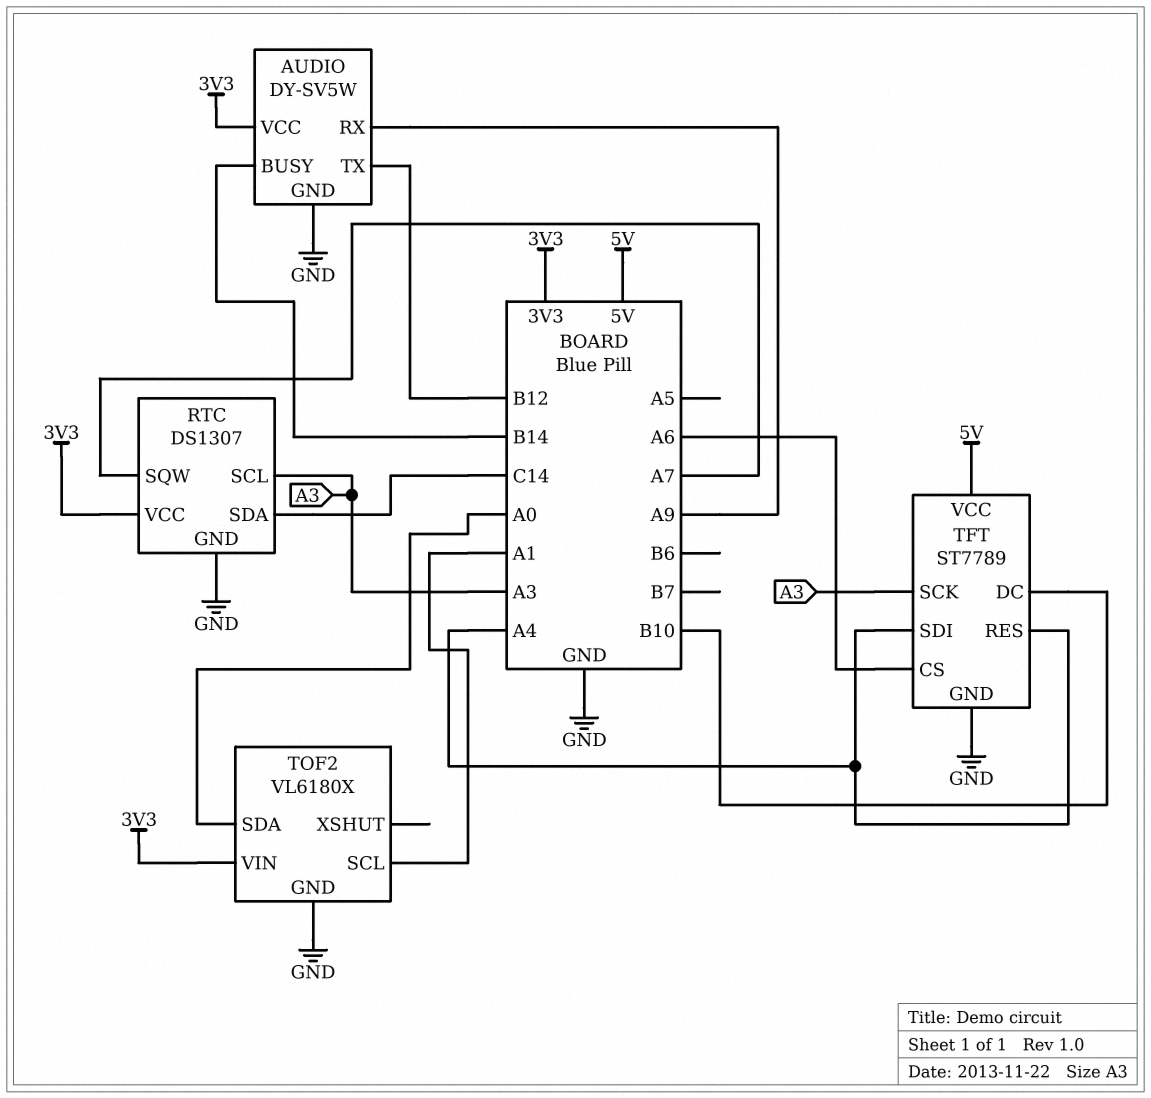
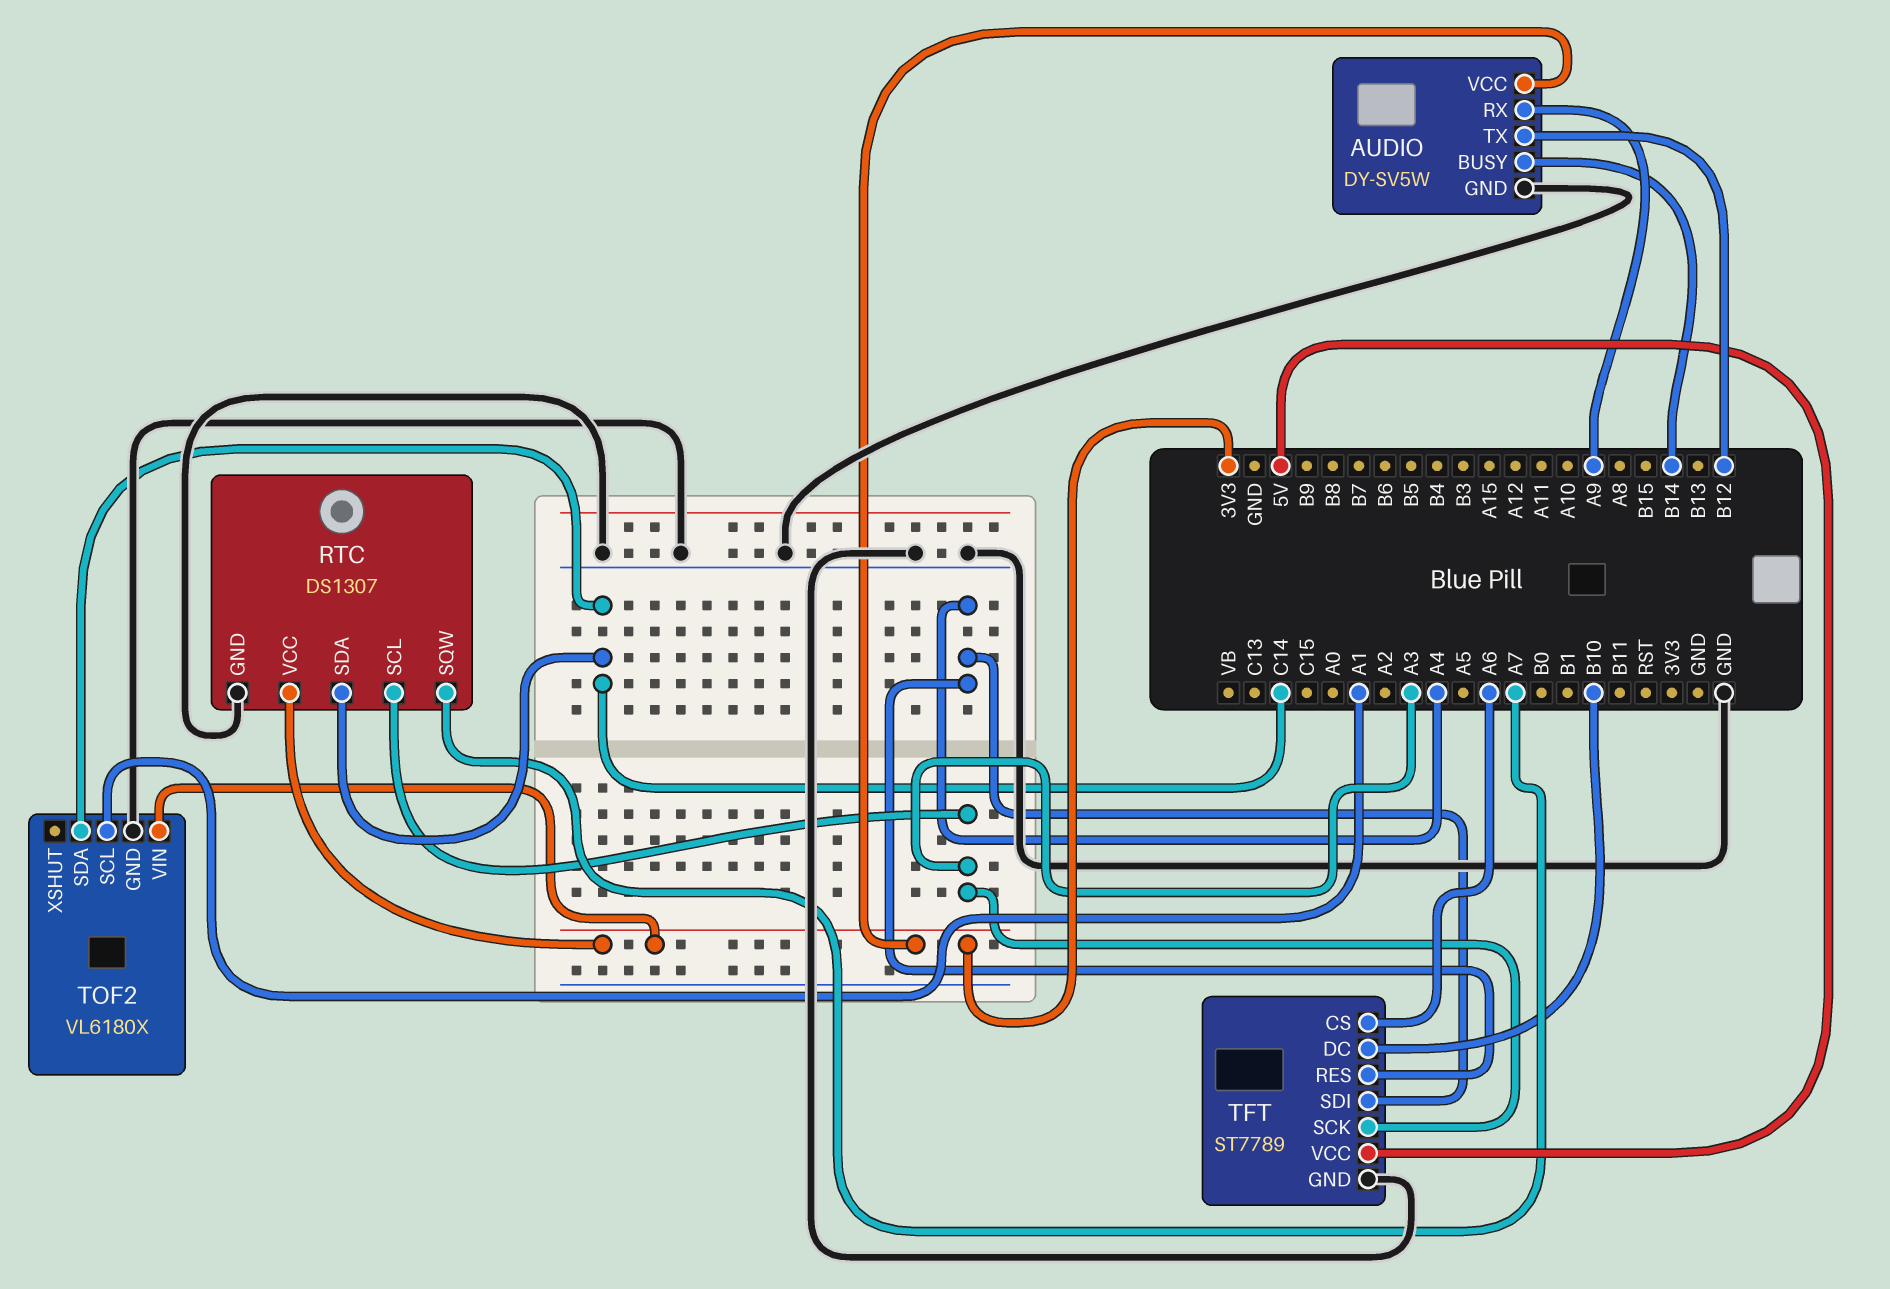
TOF2 pin SDA: A0 -> C14

